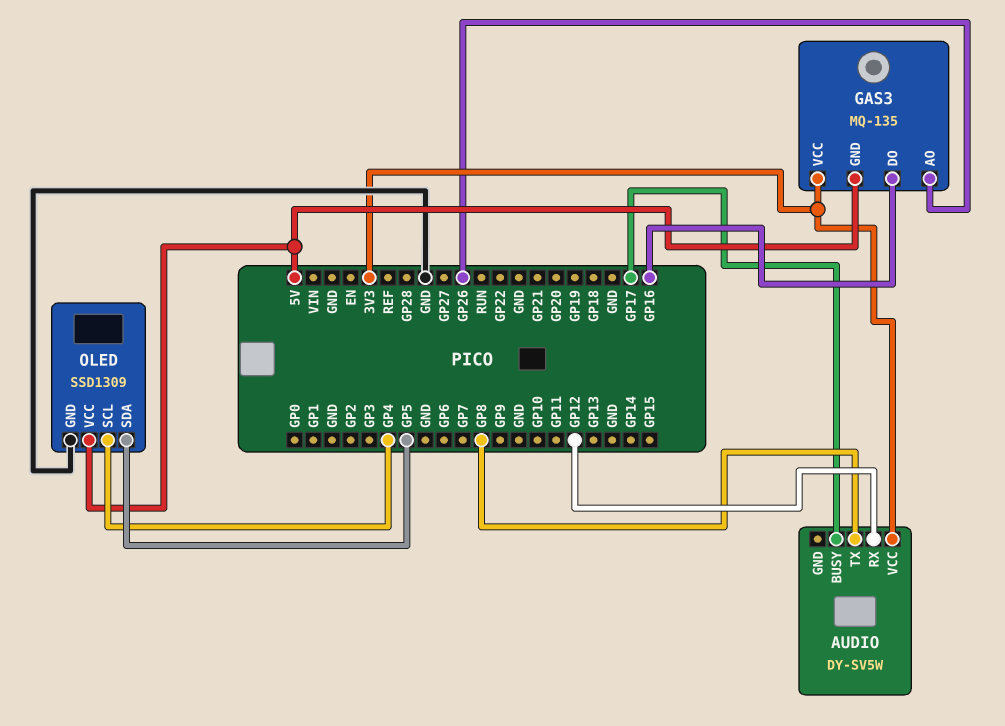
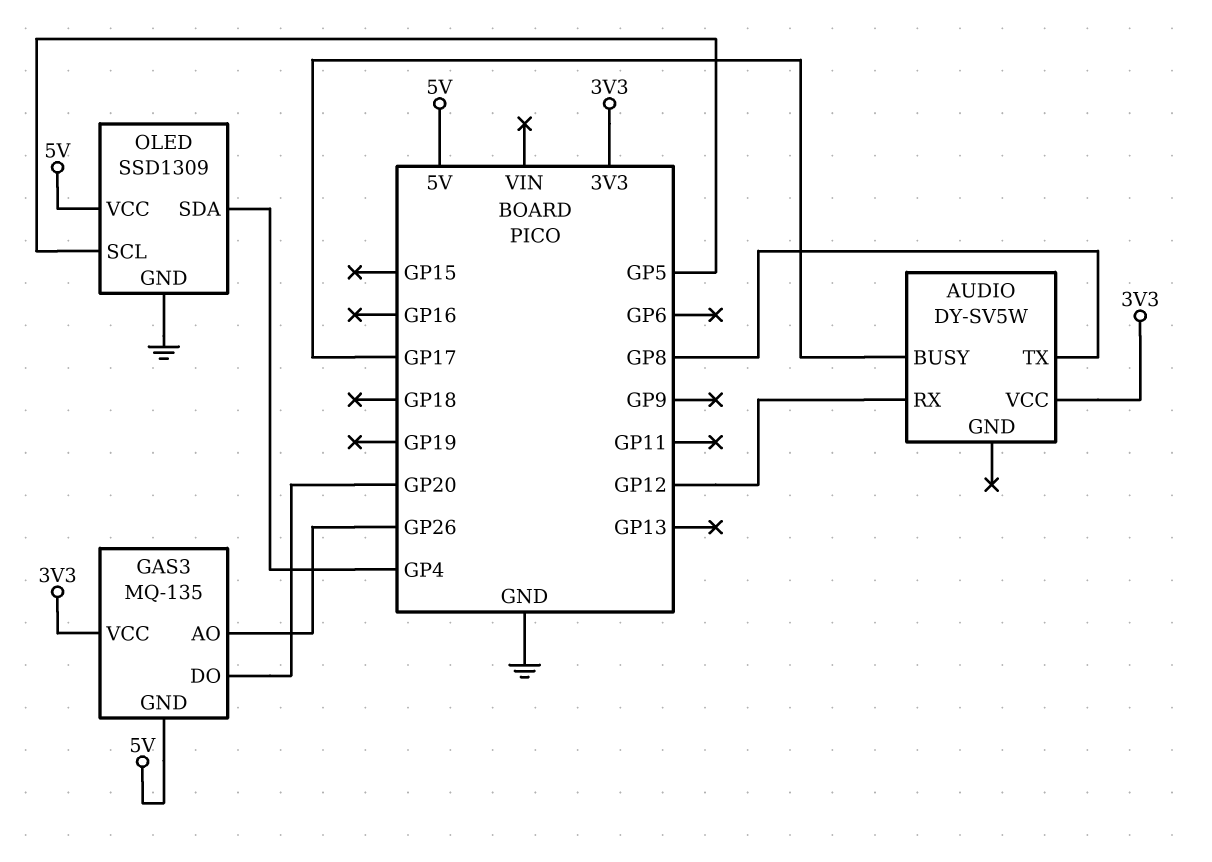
GAS3 pin DO: GP16 -> GP20
OLED pin SCL: GP4 -> GP5
OLED pin SDA: GP5 -> GP4

